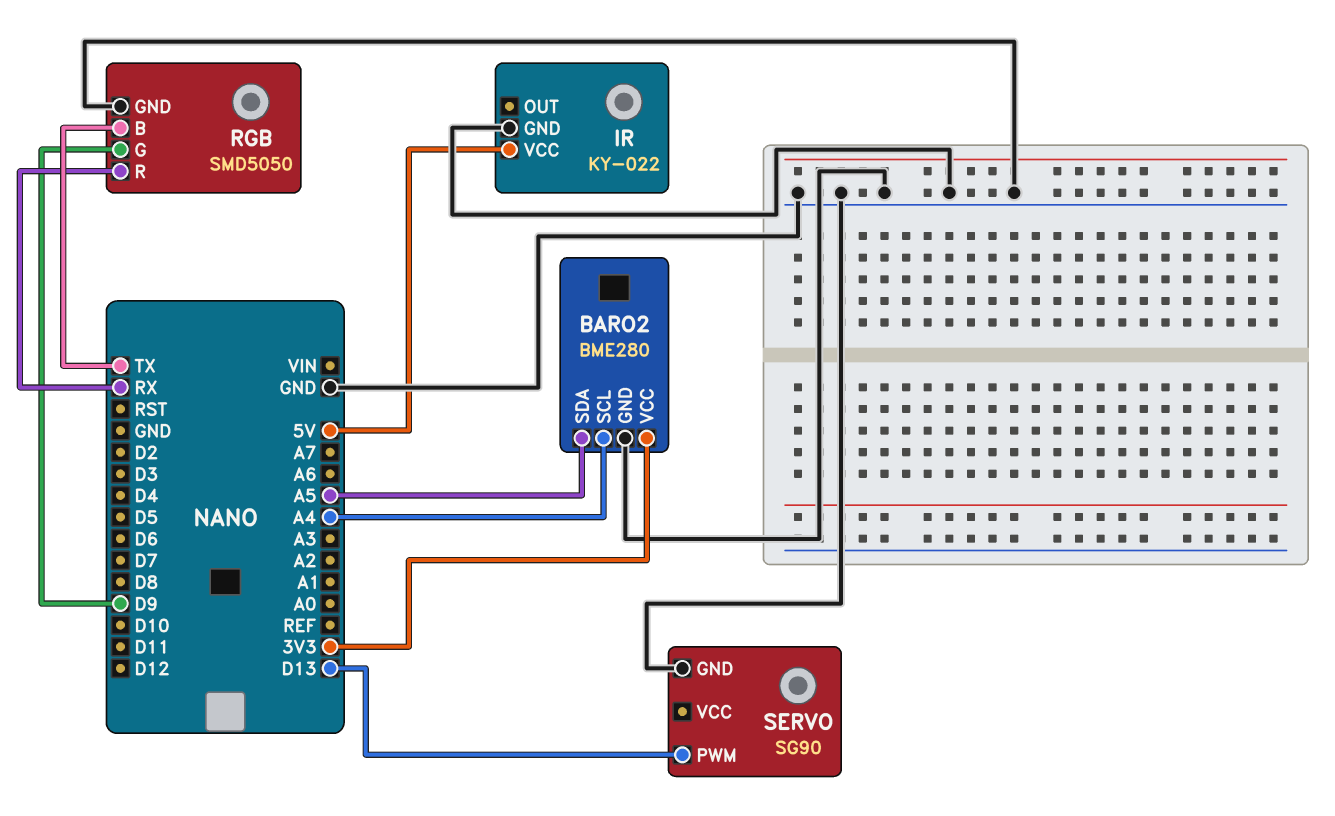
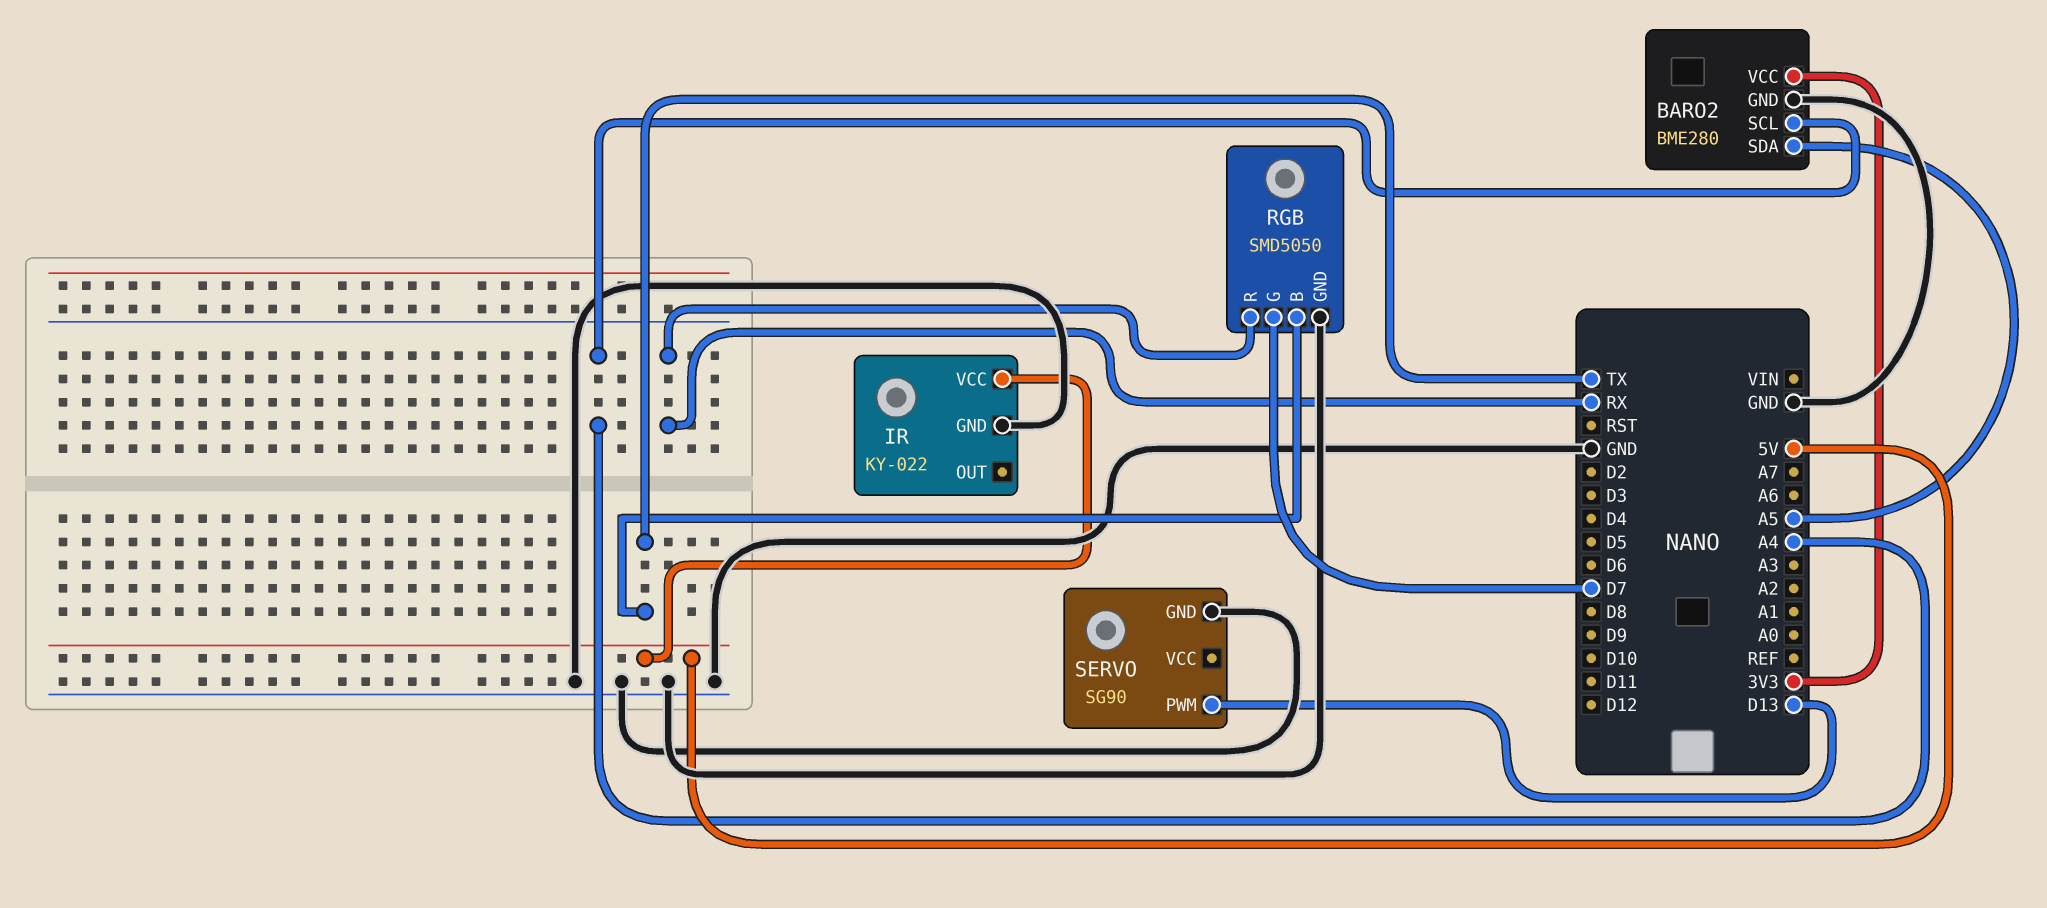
RGB pin G: D9 -> D7

